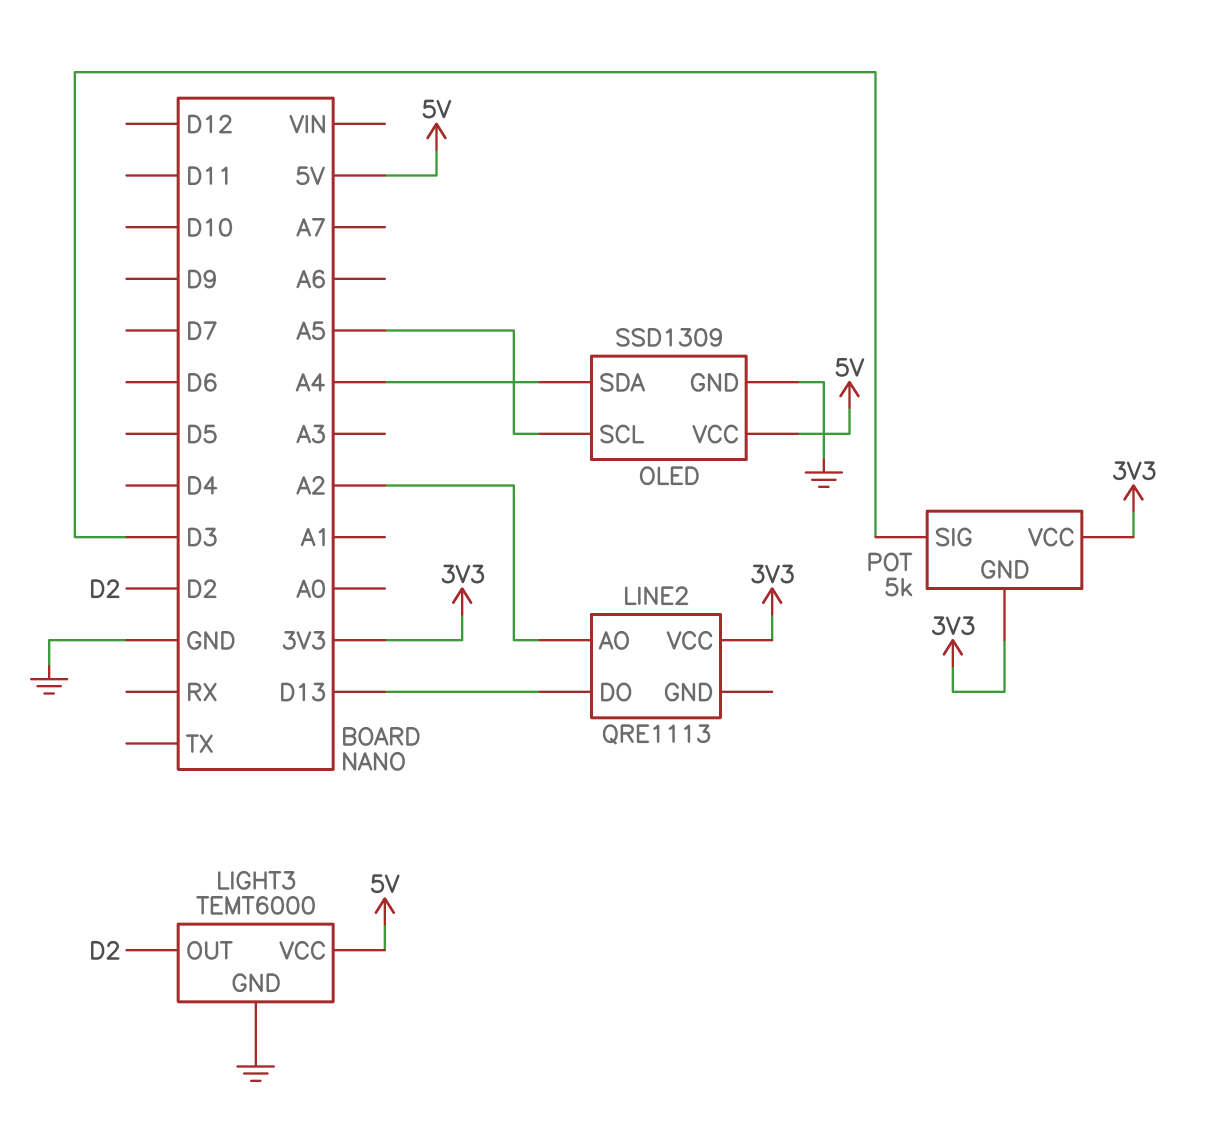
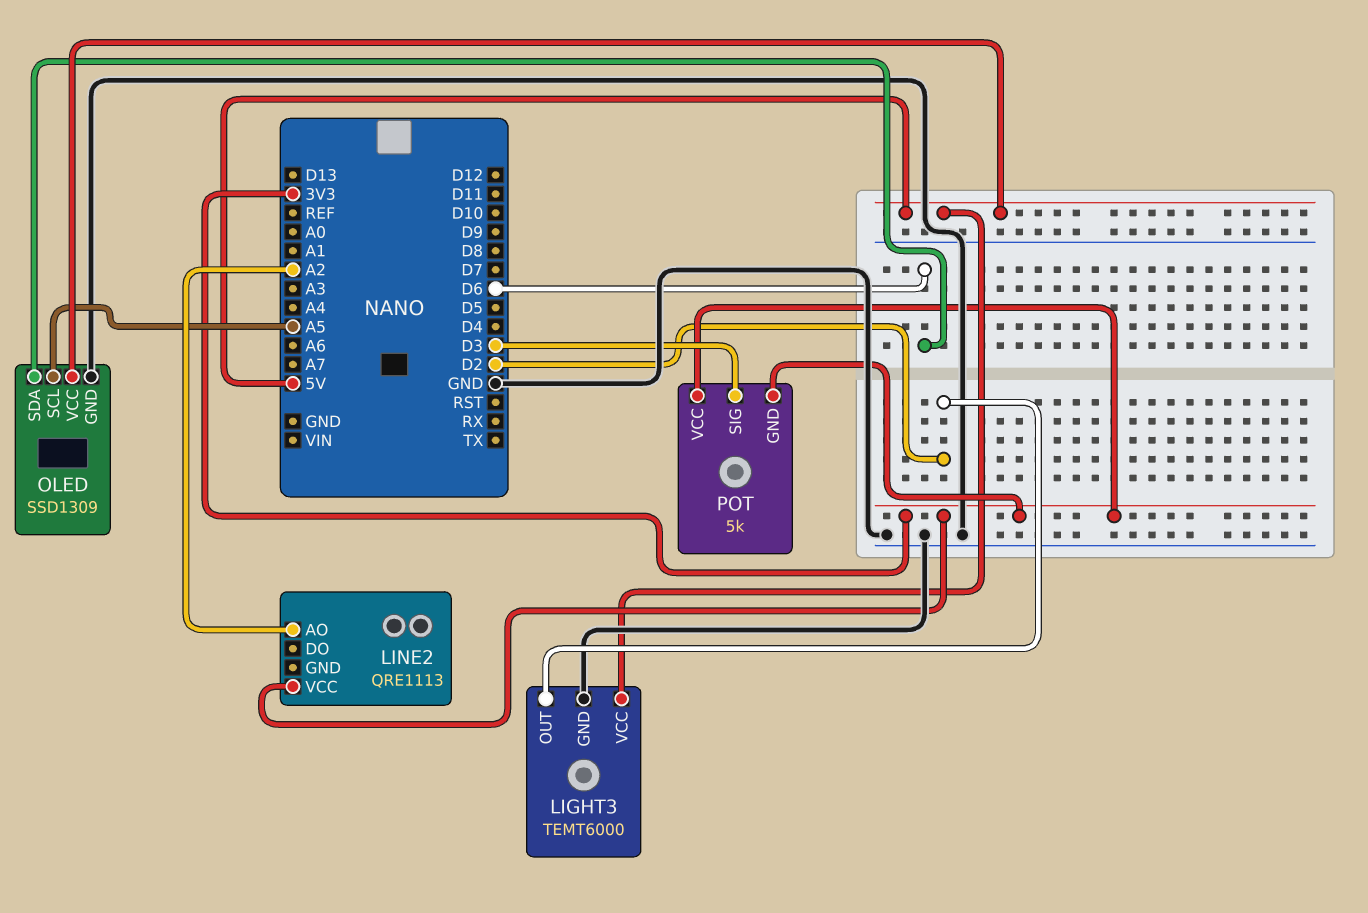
LINE2 pin DO: D13 -> none
OLED pin SDA: A4 -> D6

